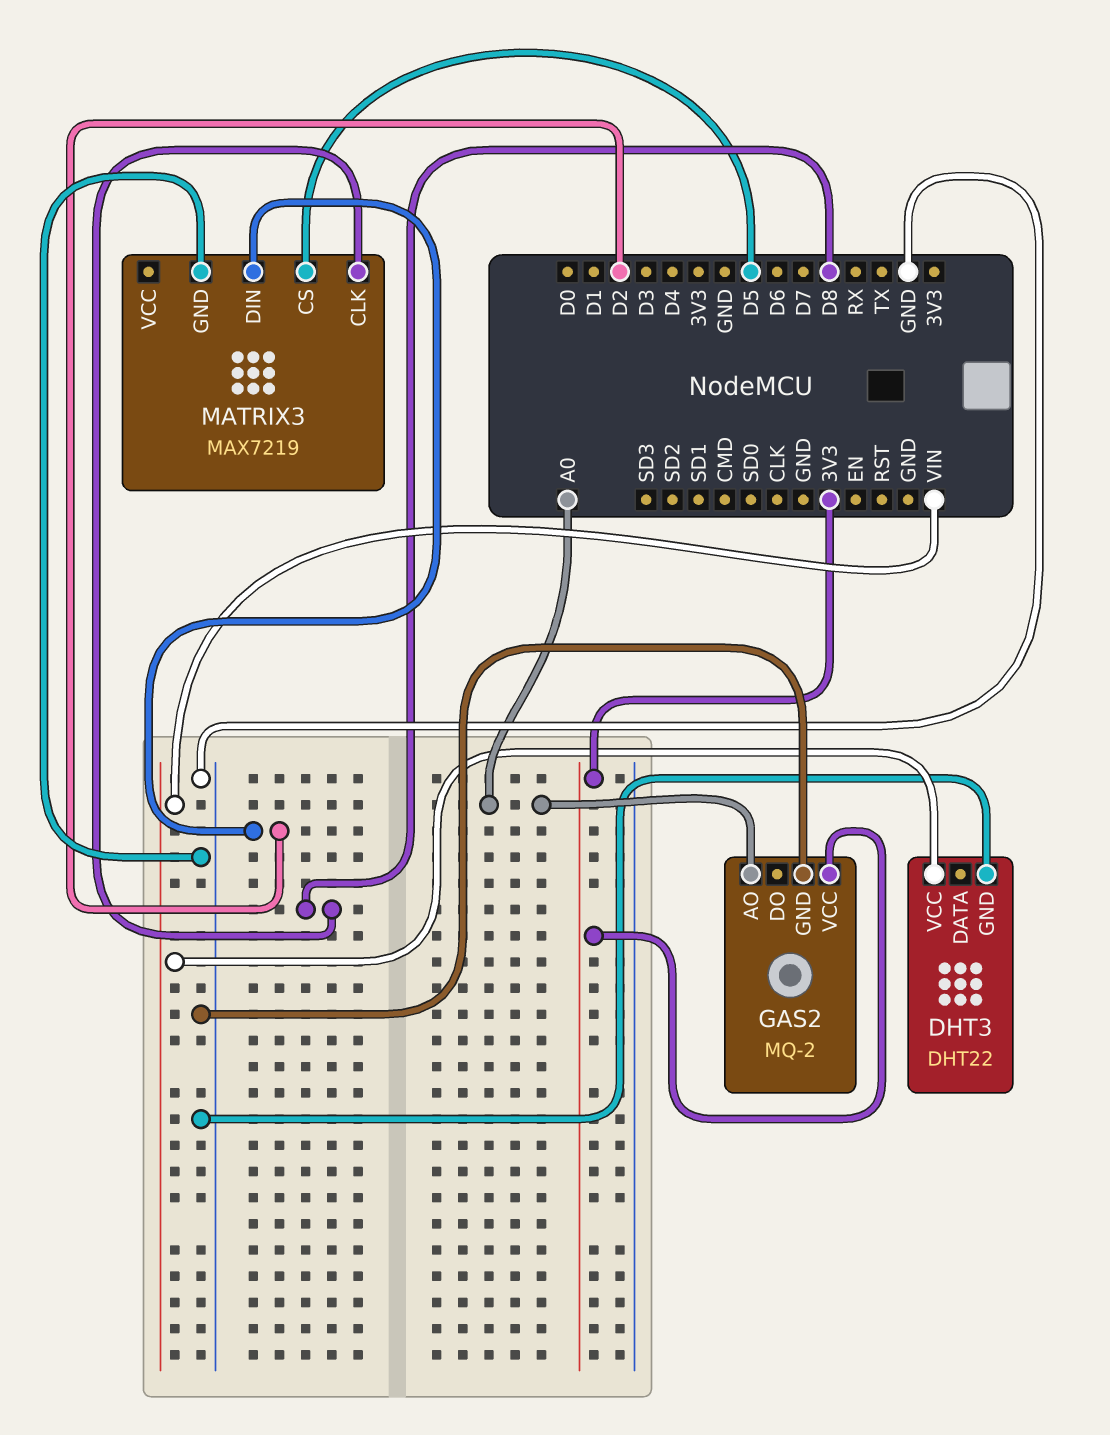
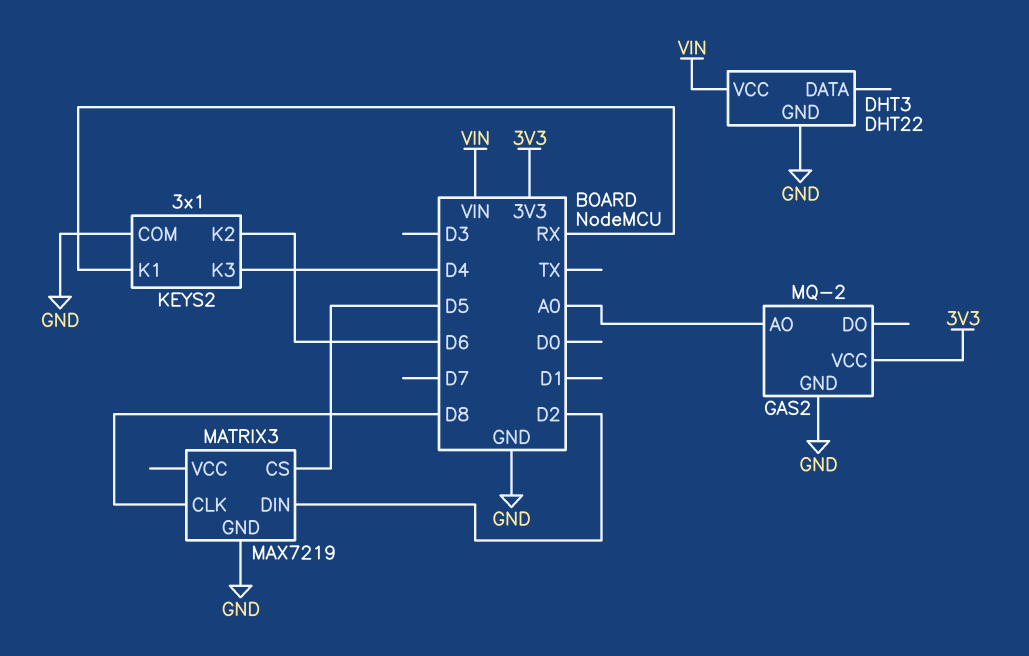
KEYS2: none -> 3x1
KEYS2 pin COM: none -> GND
KEYS2 pin K1: none -> RX
KEYS2 pin K2: none -> D6
KEYS2 pin K3: none -> D4

